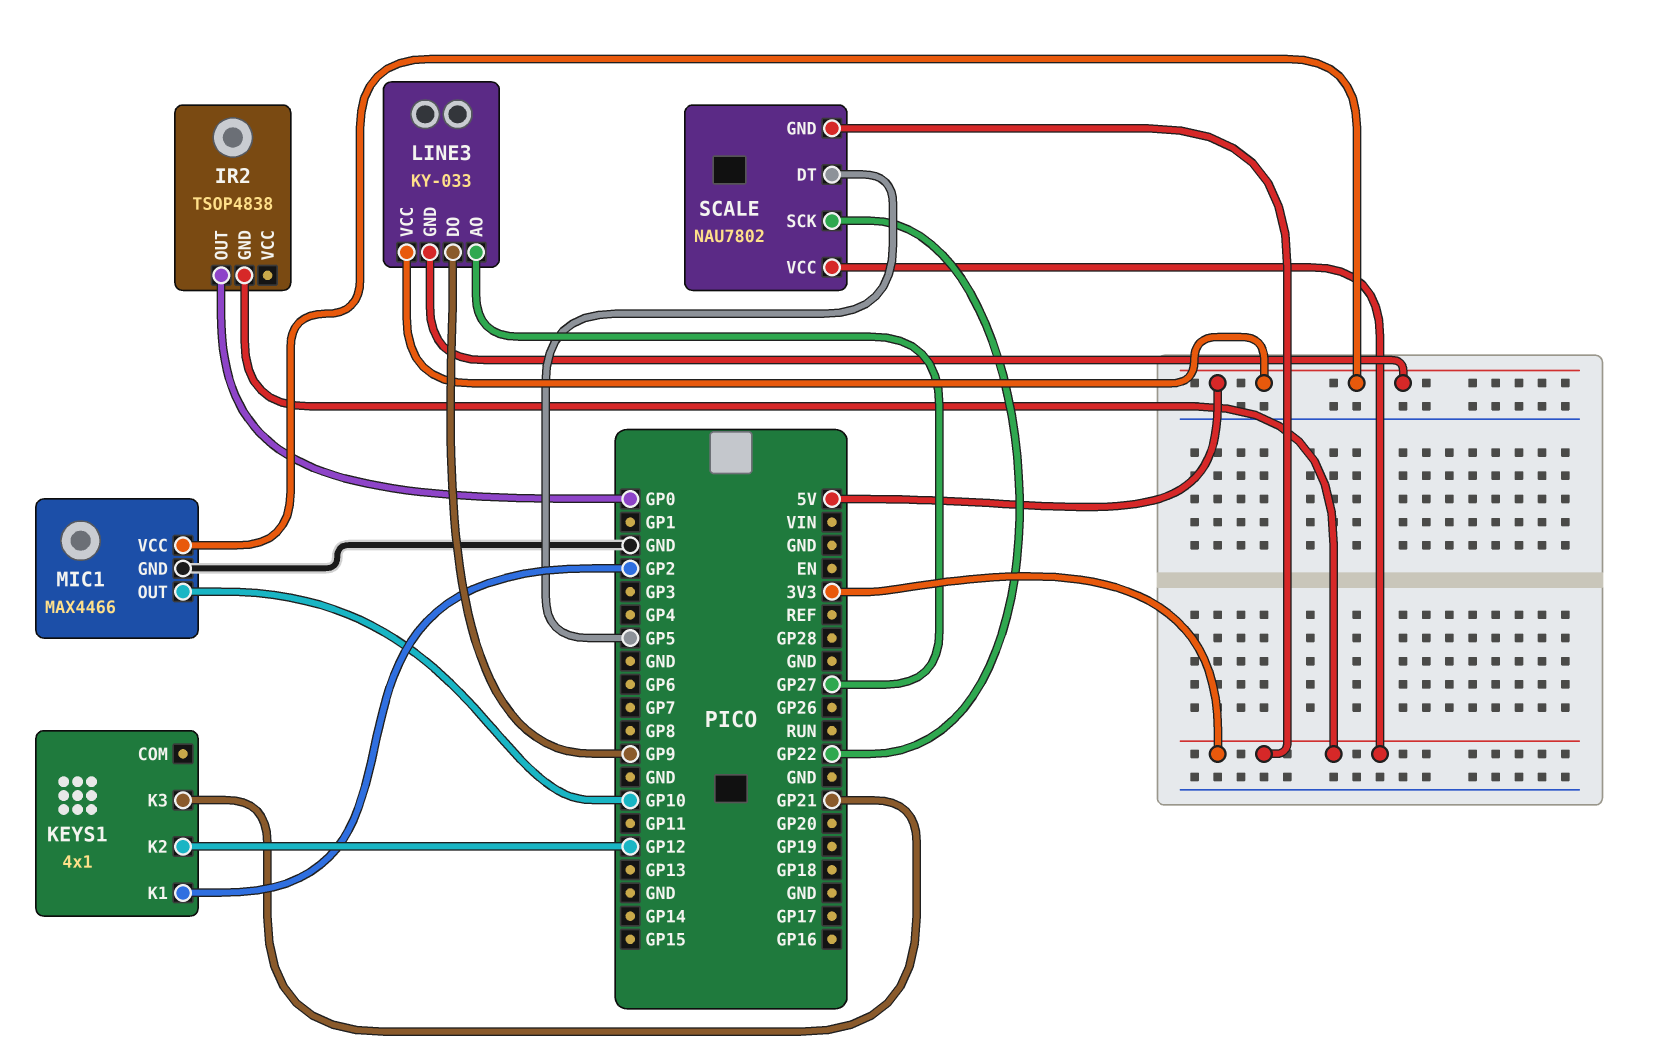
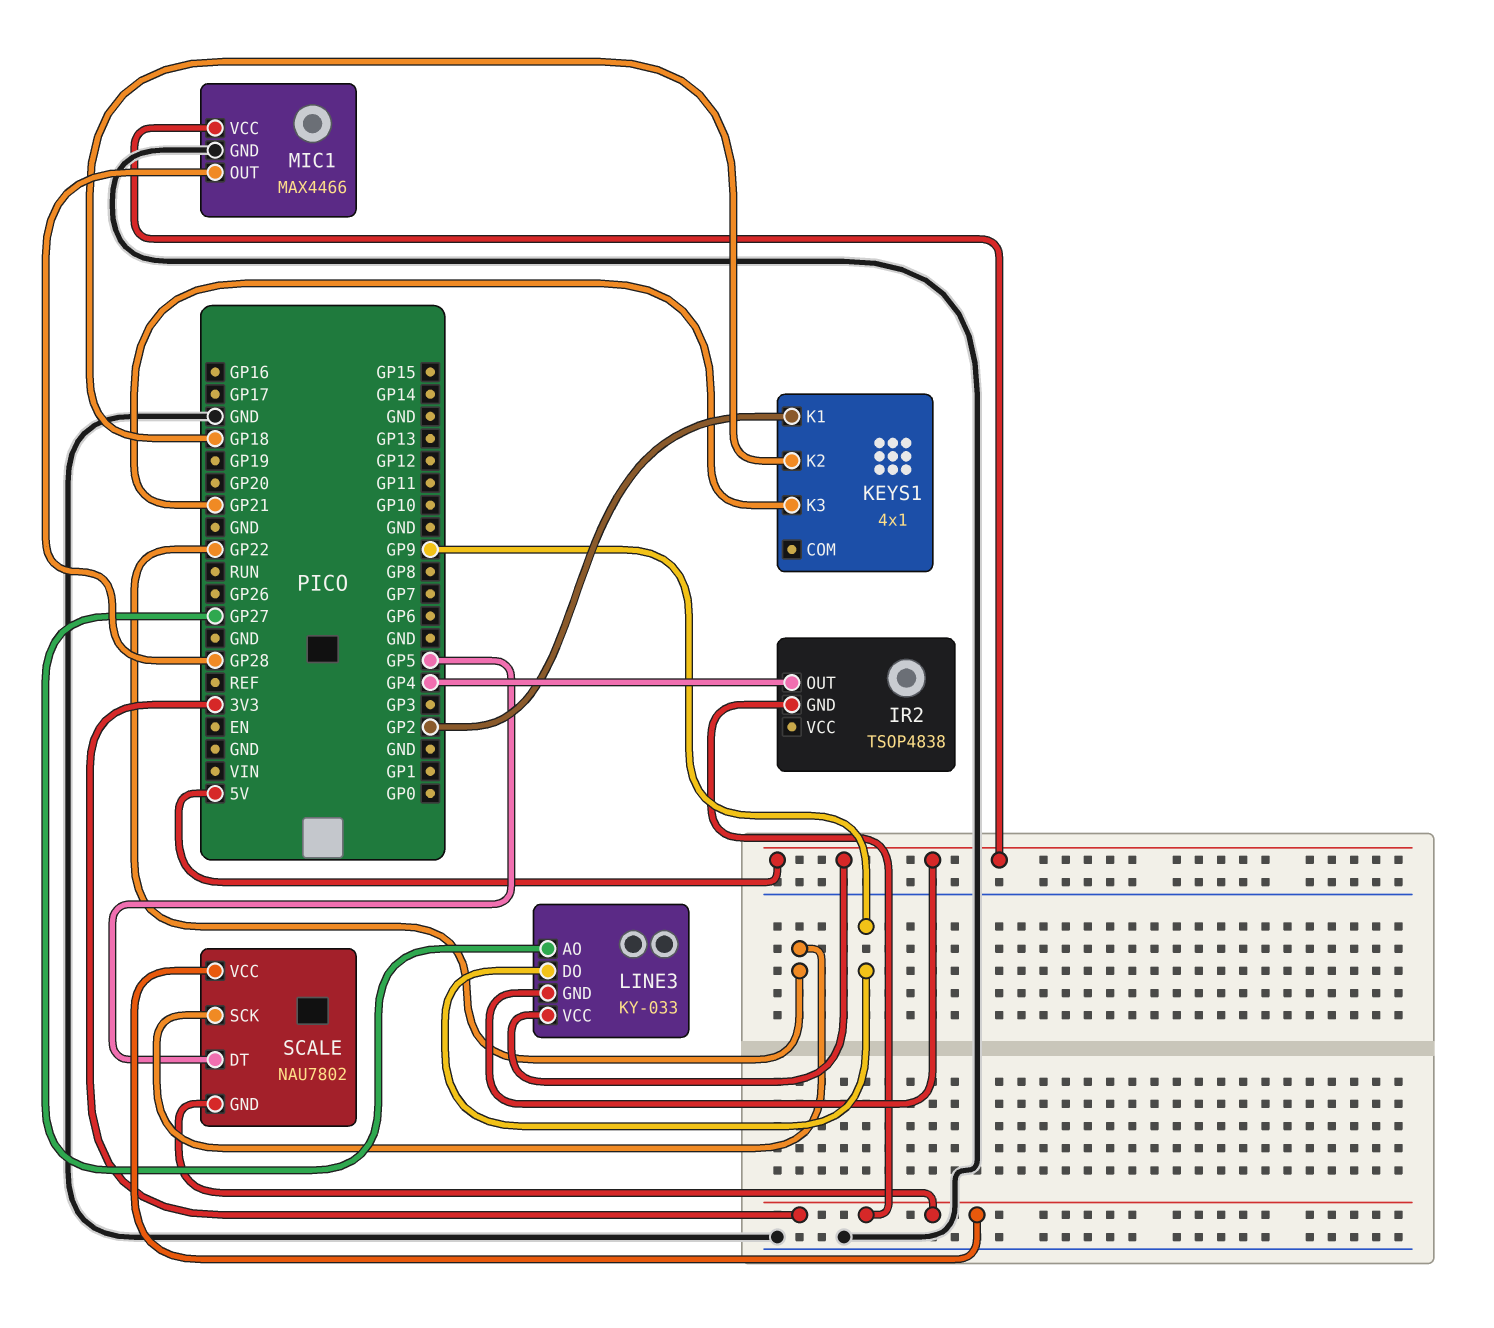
IR2 pin OUT: GP0 -> GP4
KEYS1 pin K2: GP12 -> GP18
MIC1 pin OUT: GP10 -> GP28

